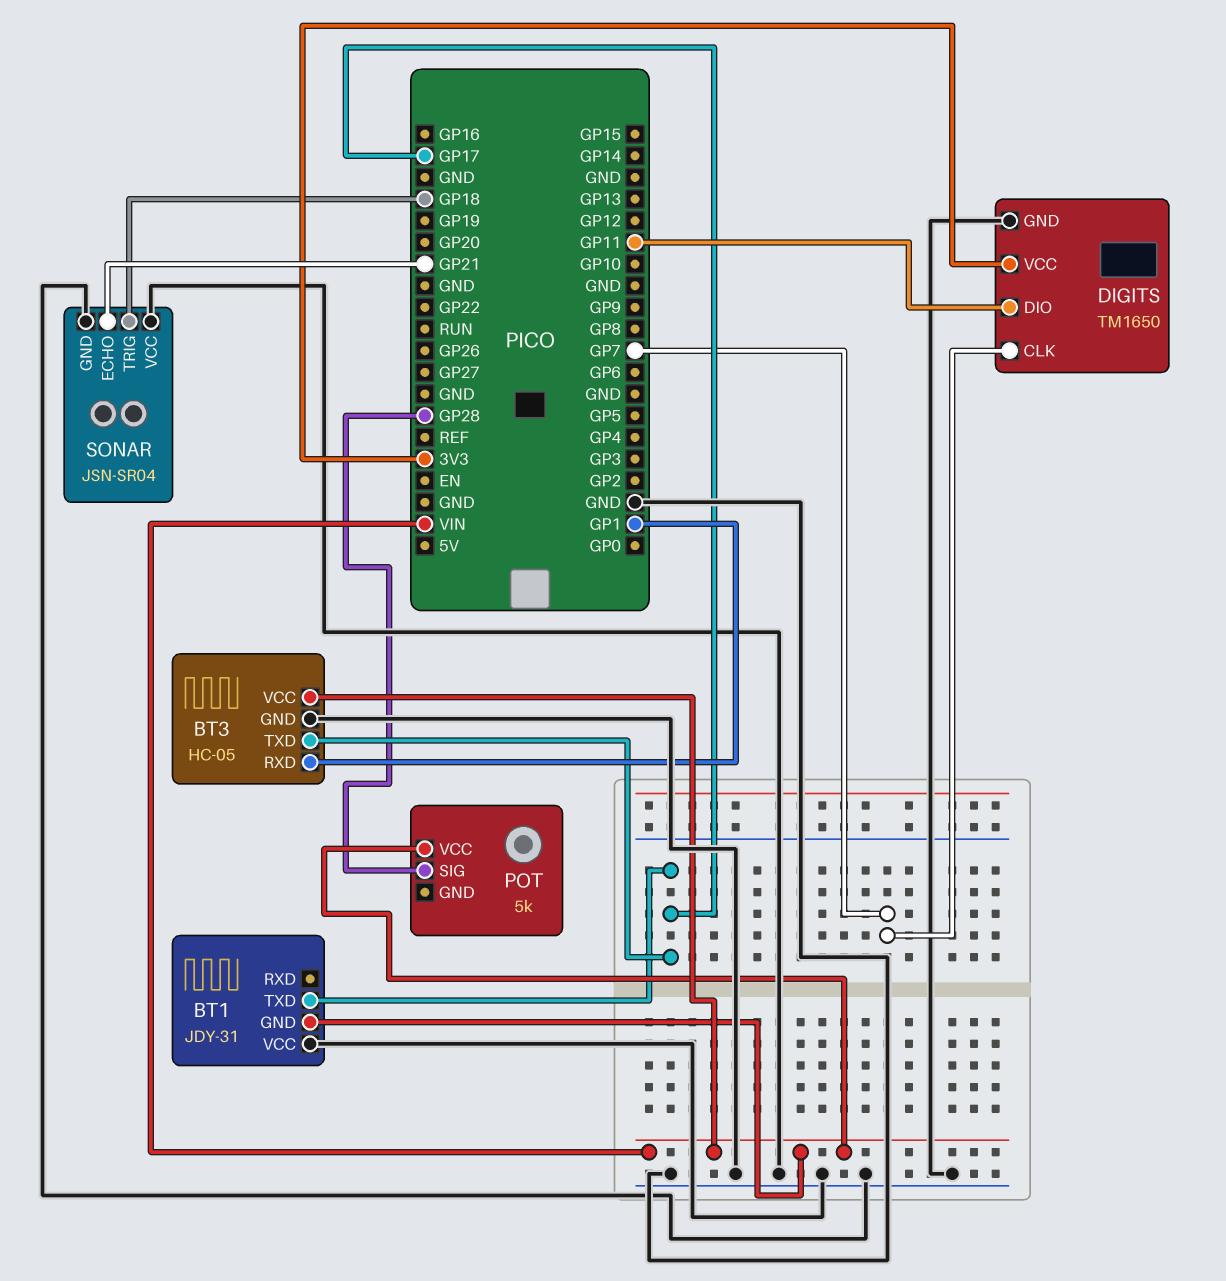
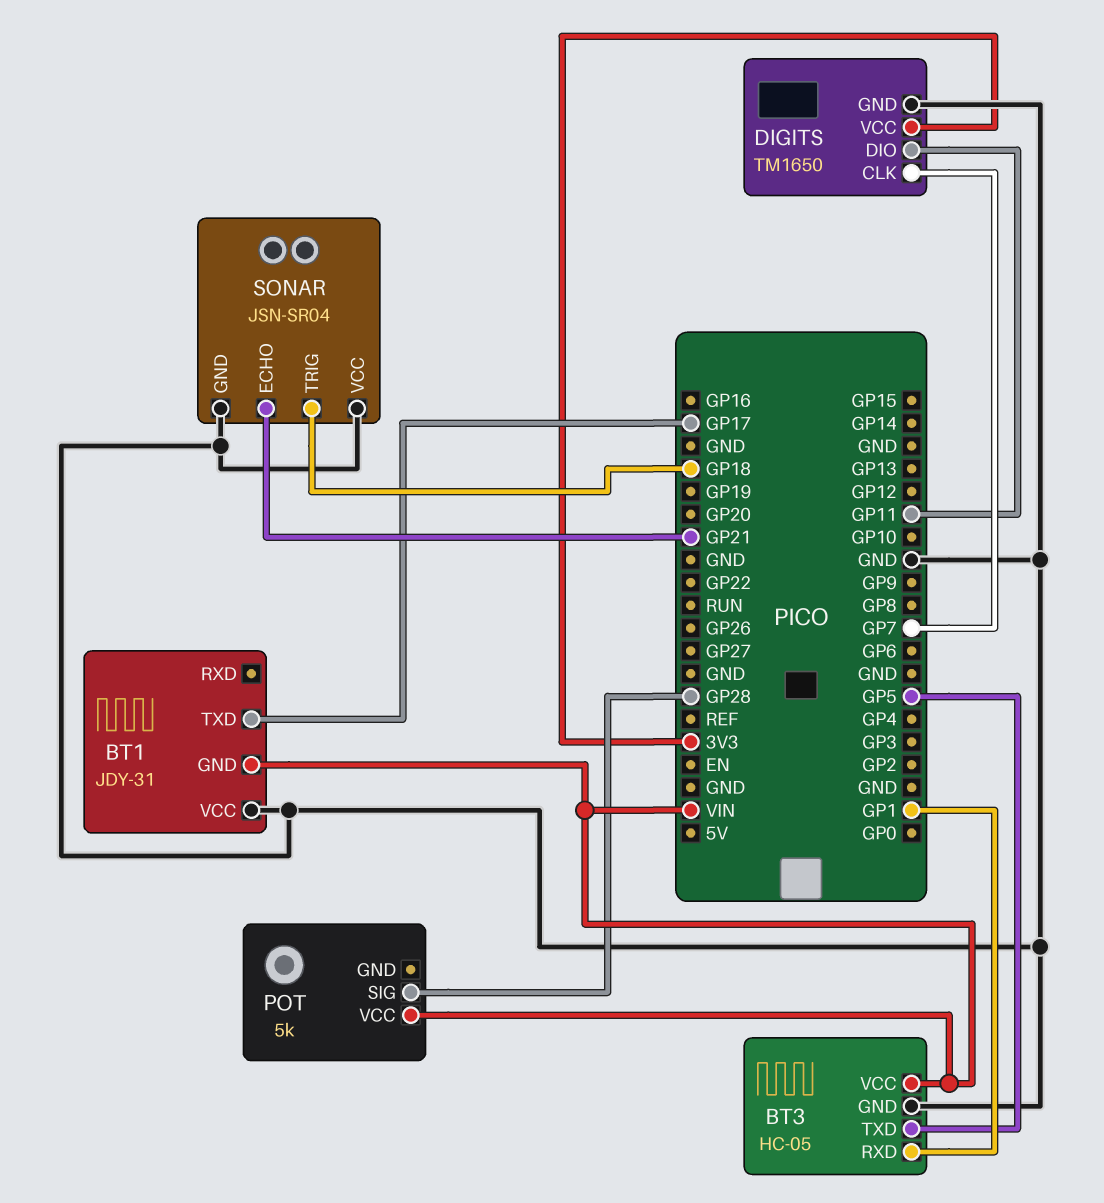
BT3 pin TXD: GP17 -> GP5

